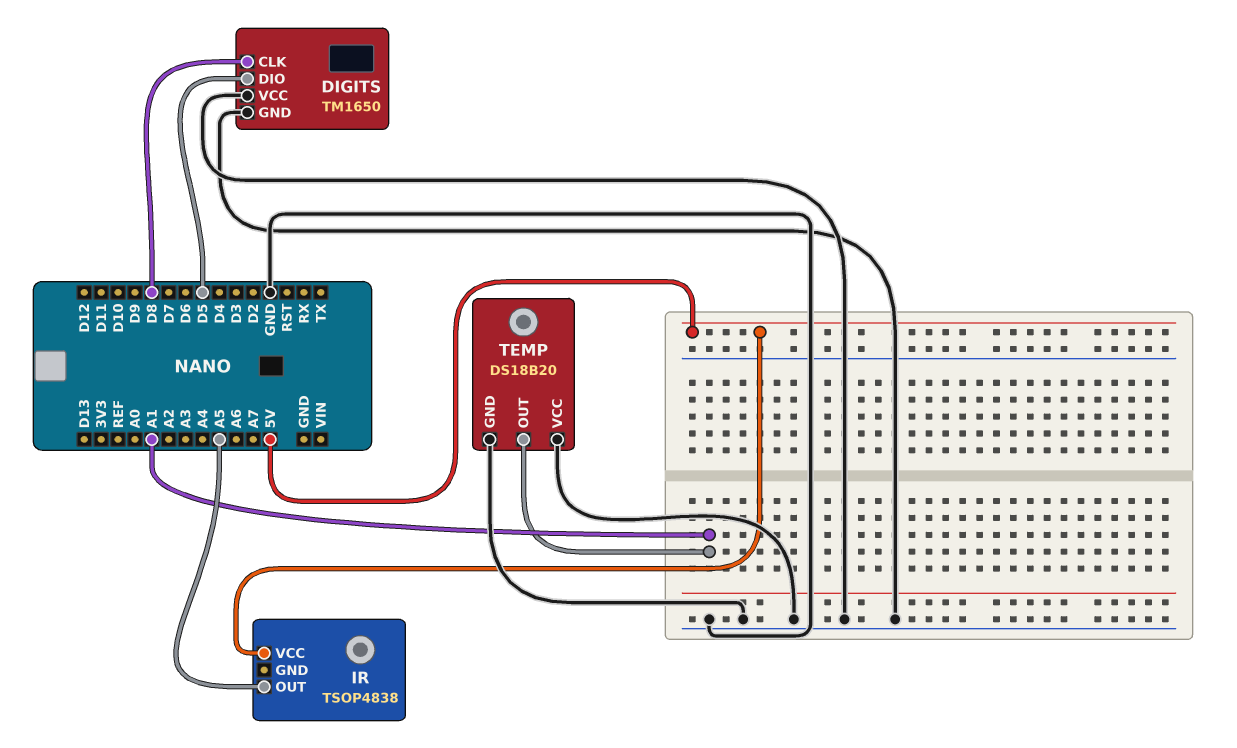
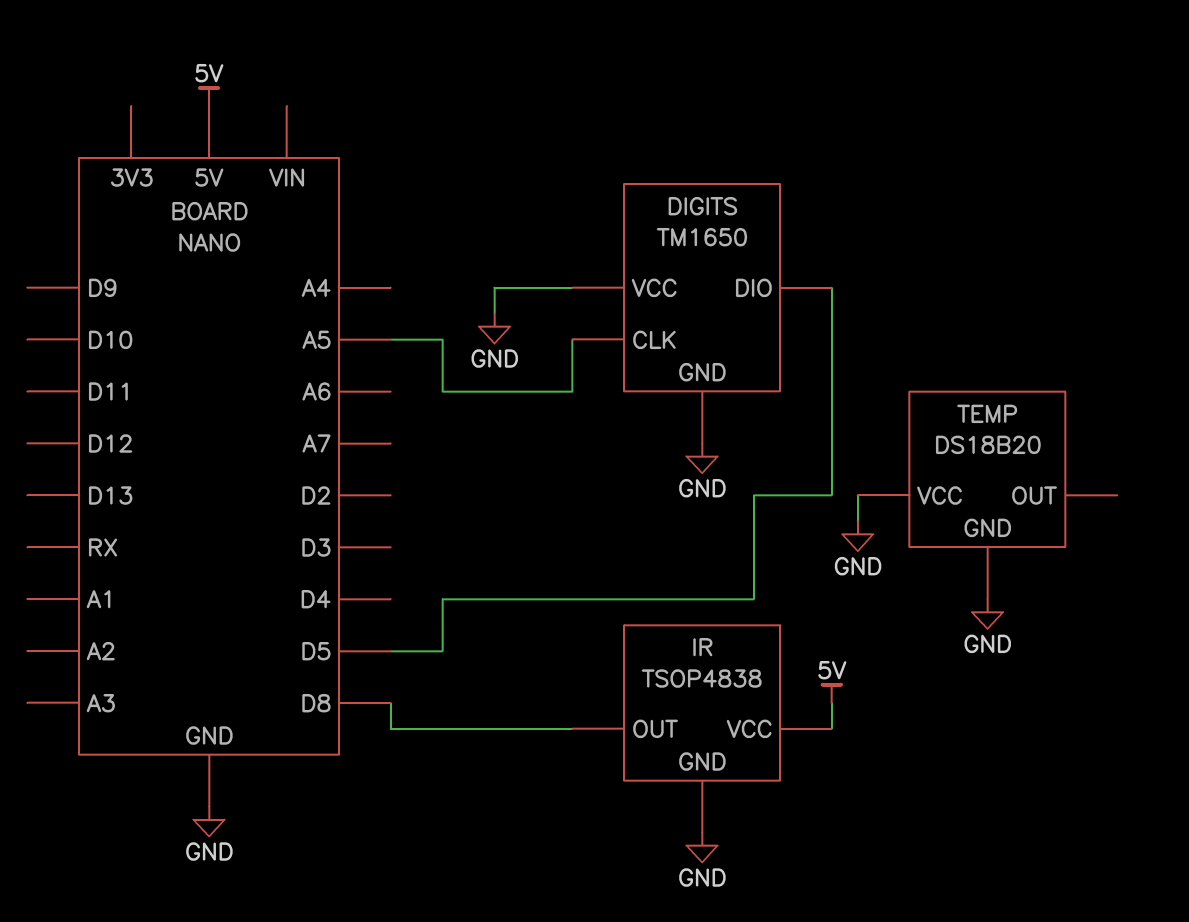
DIGITS pin CLK: D8 -> A5
IR pin GND: none -> GND
IR pin OUT: A5 -> D8
TEMP pin OUT: A1 -> none

